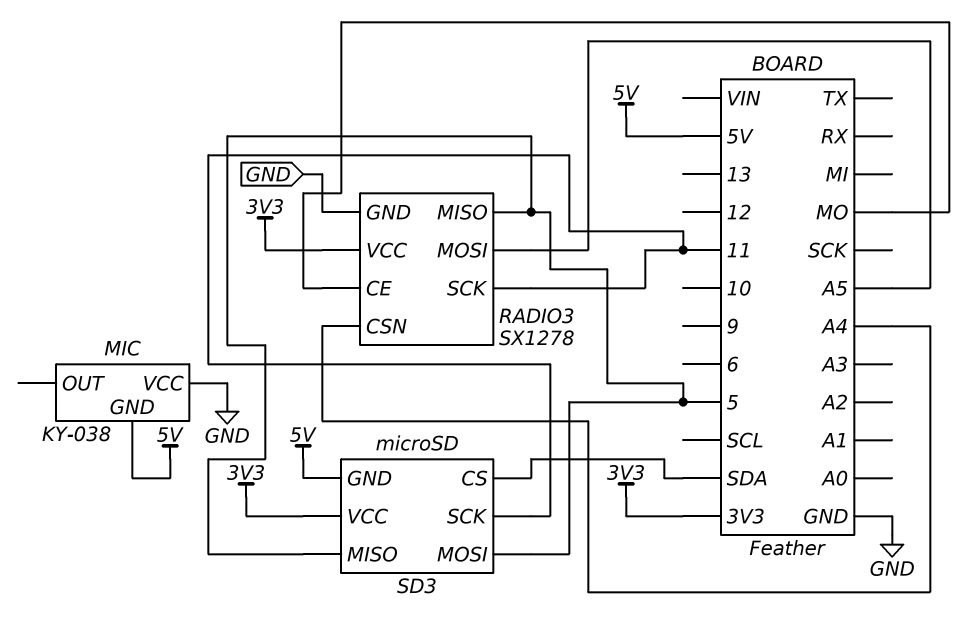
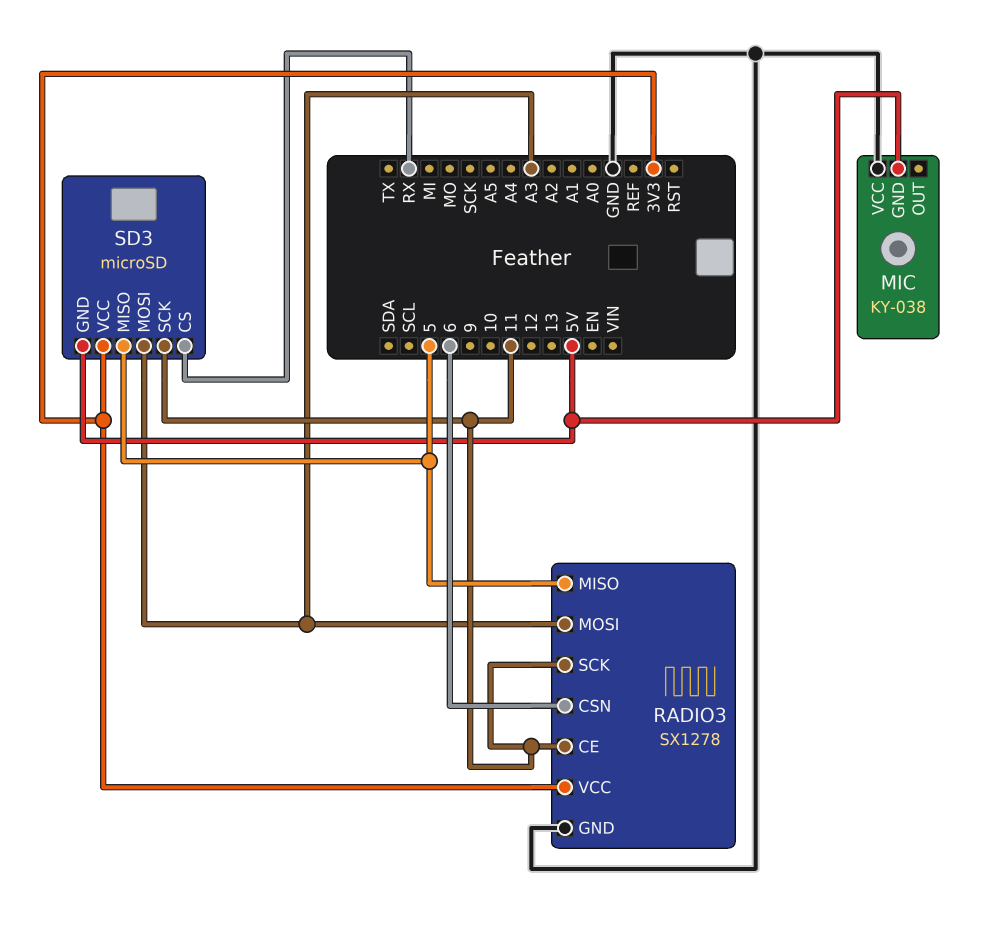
RADIO3 pin CE: MO -> 11
RADIO3 pin CSN: A4 -> 6
RADIO3 pin MOSI: A5 -> A3
SD3 pin CS: SDA -> RX
SD3 pin MOSI: 5 -> A3

